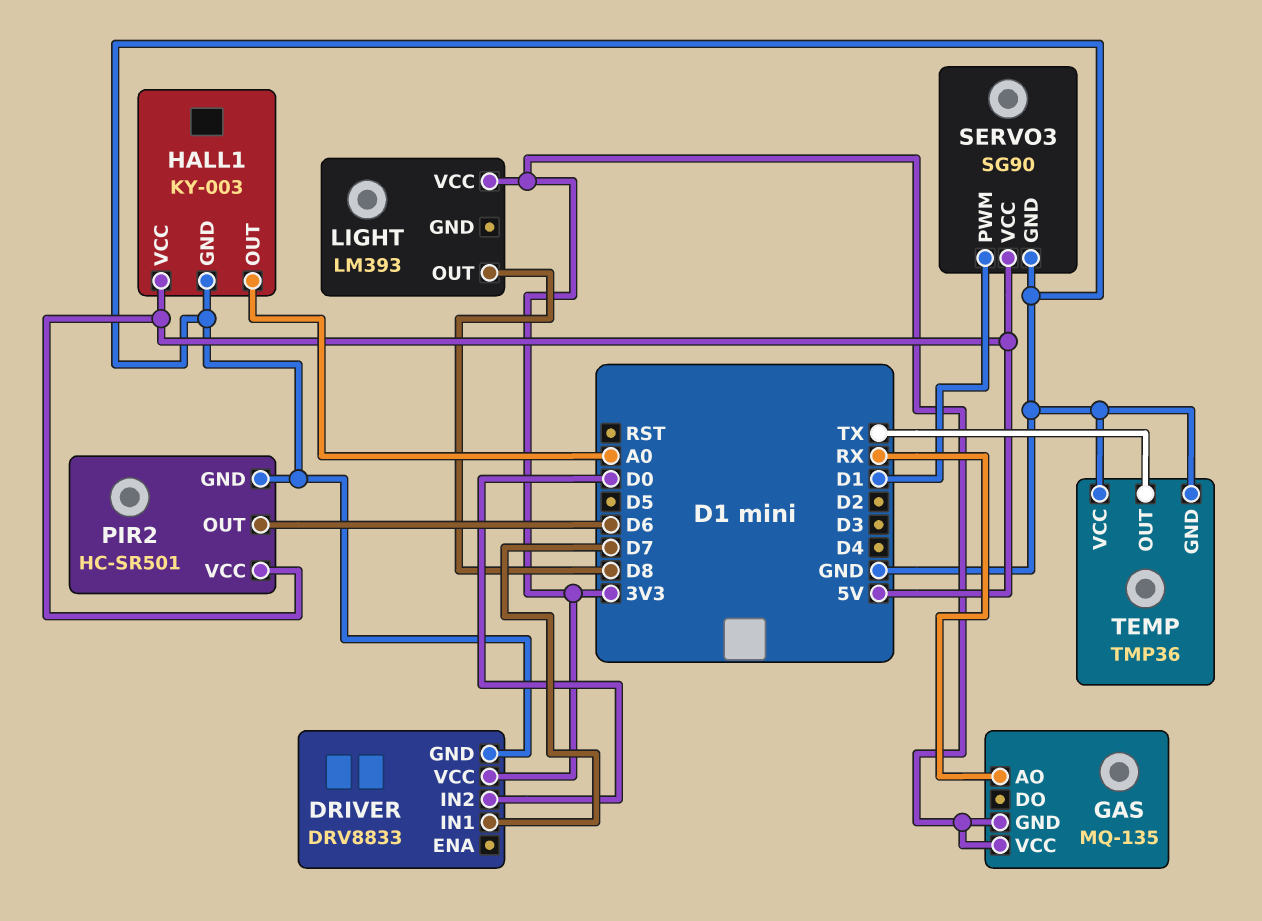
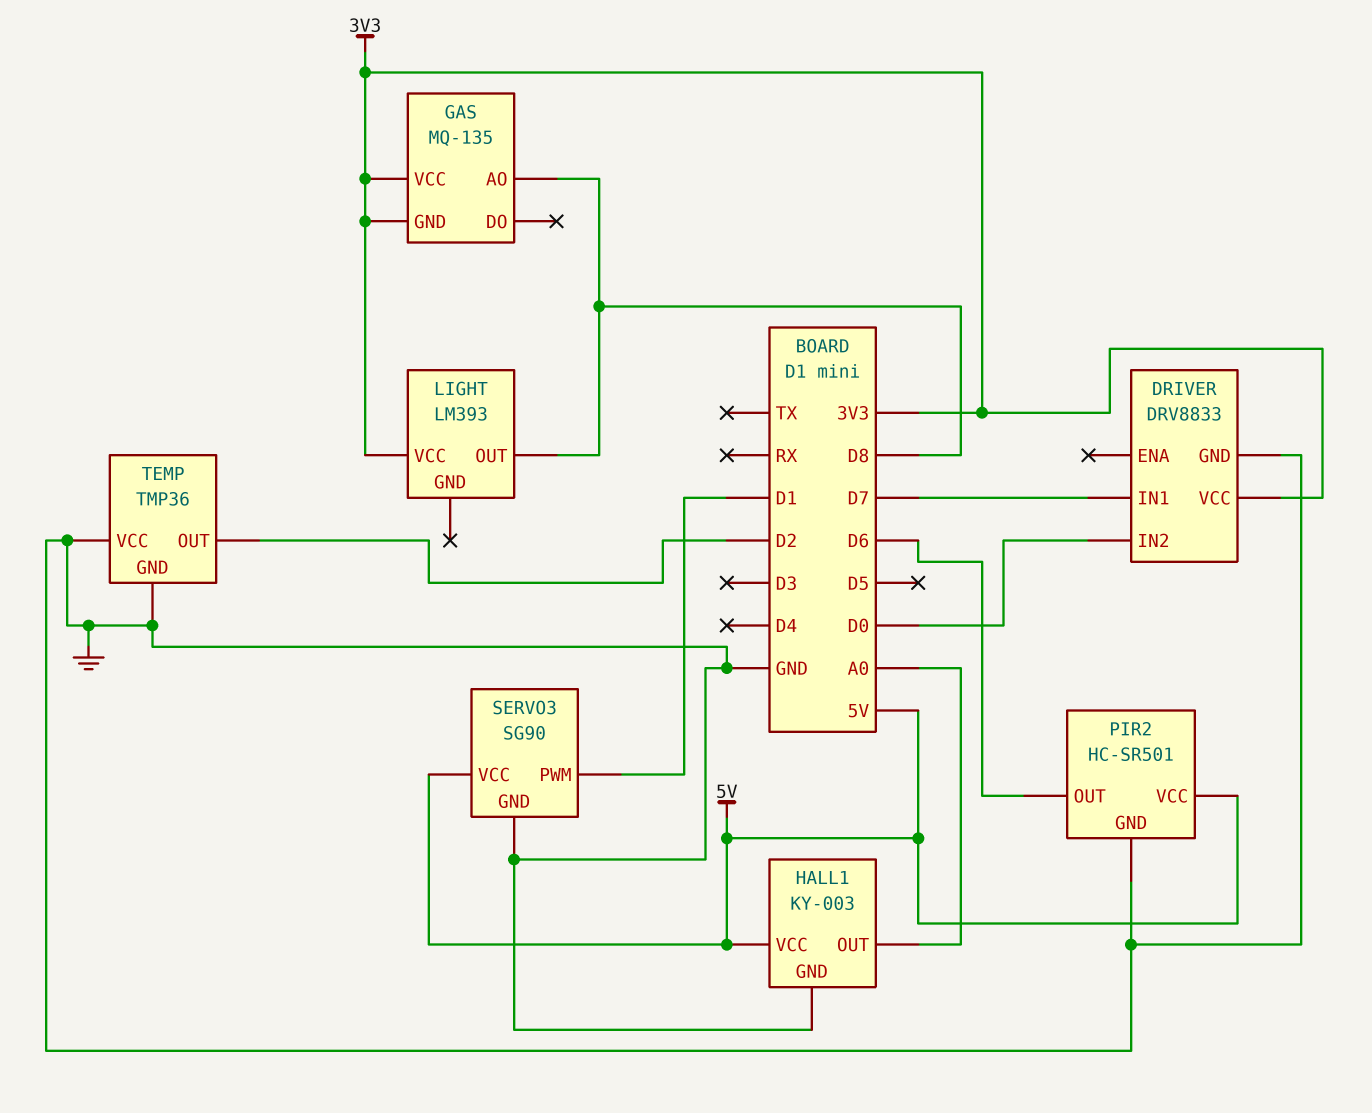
GAS pin AO: RX -> D8
TEMP pin OUT: TX -> D2

